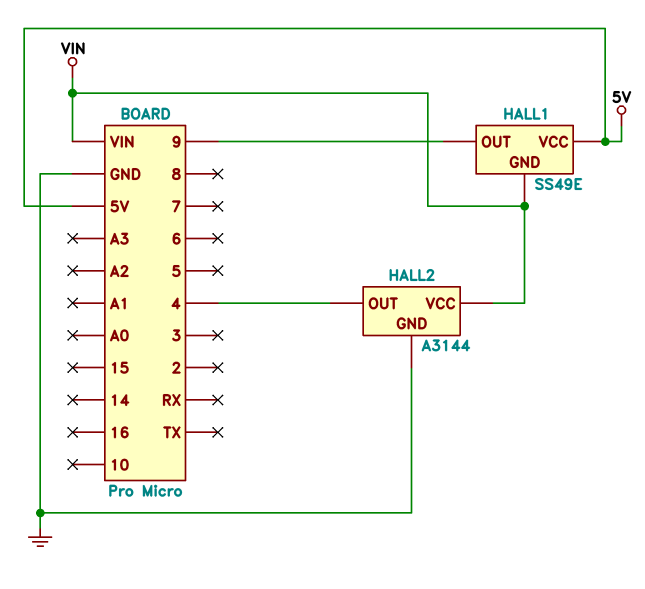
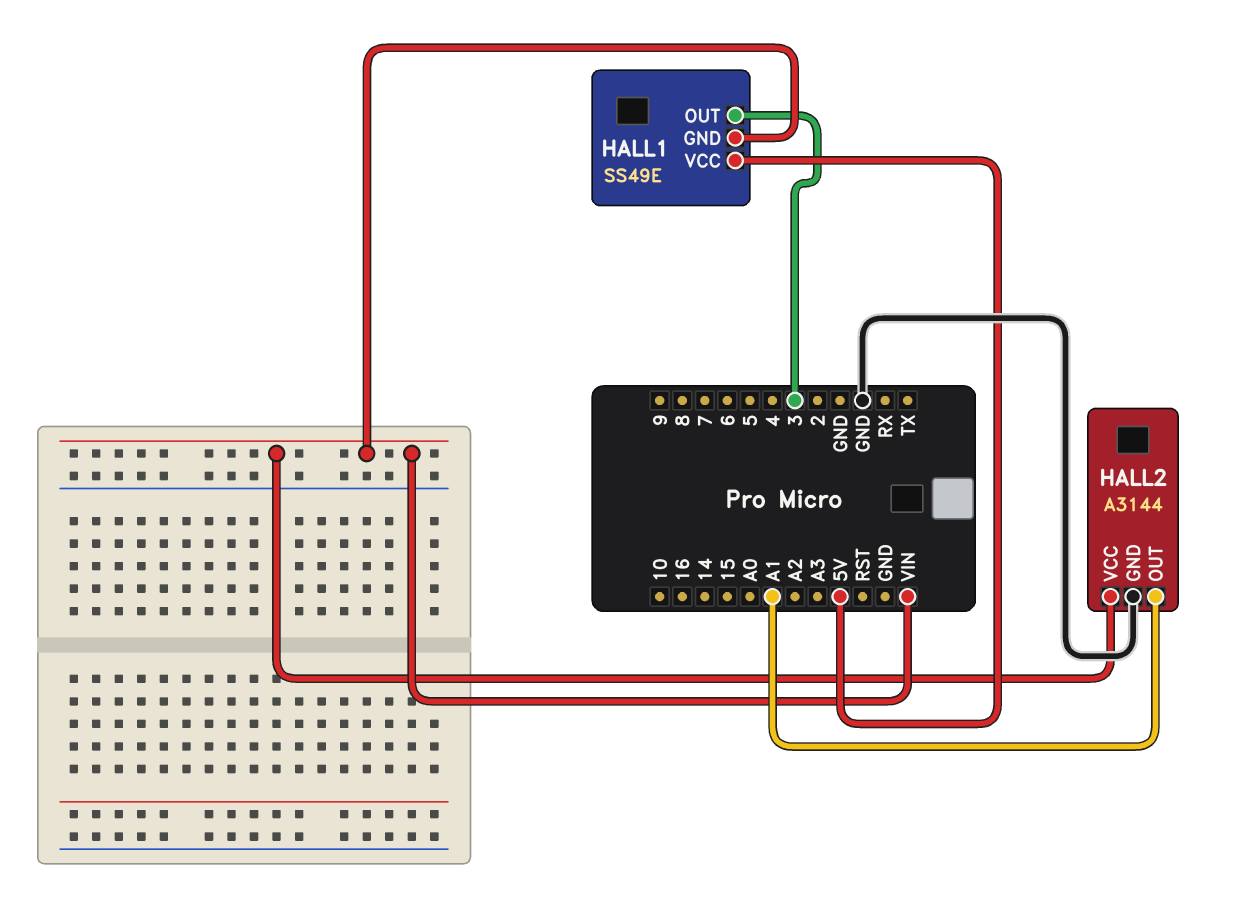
HALL1 pin OUT: 9 -> 3
HALL2 pin OUT: 4 -> A1

